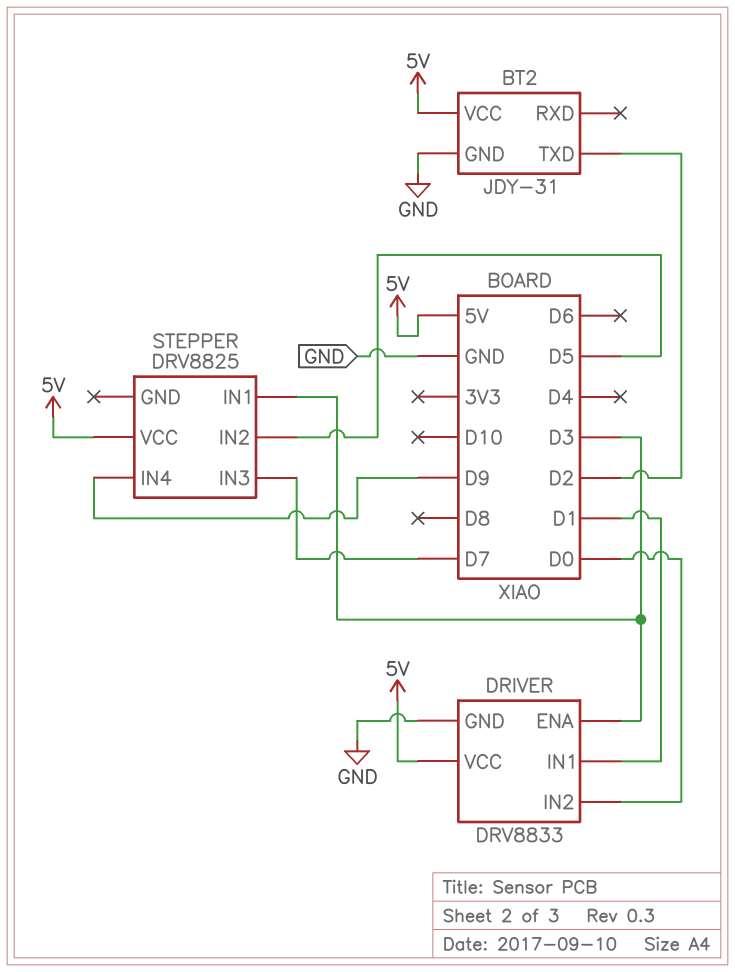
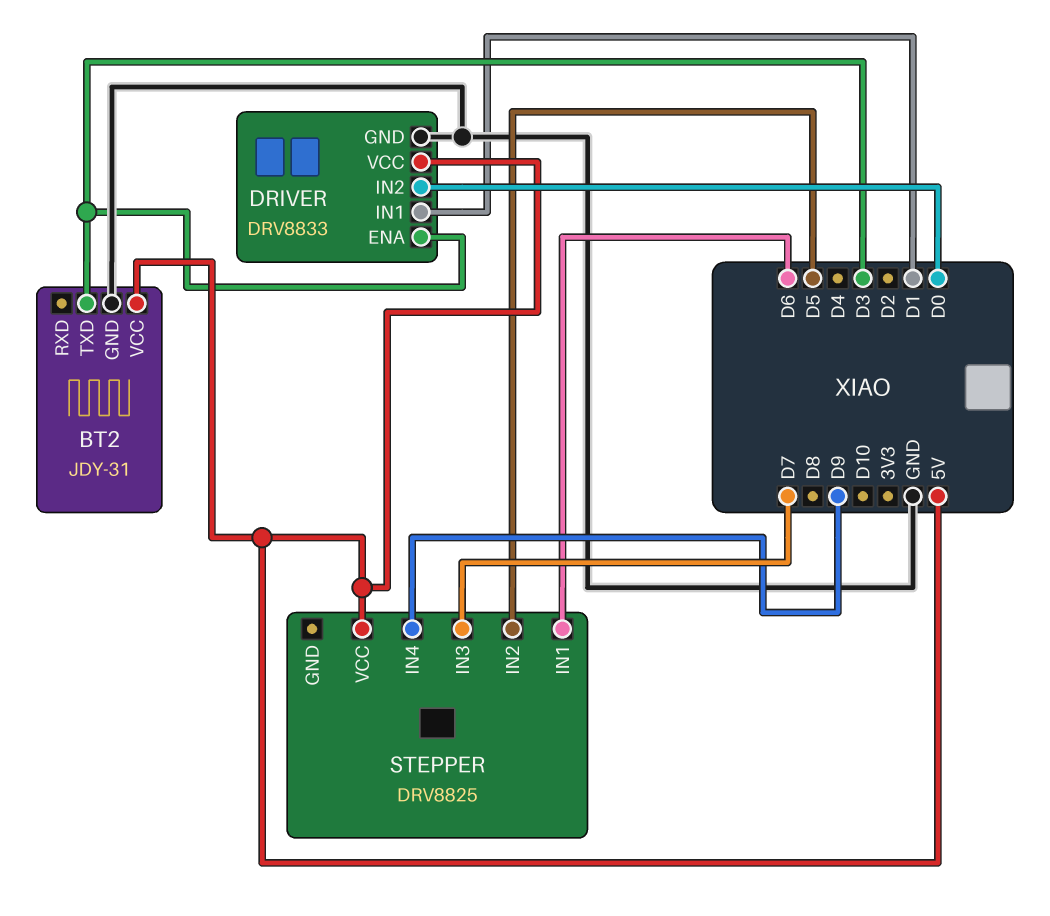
BT2 pin TXD: D2 -> D3
STEPPER pin IN1: D3 -> D6

